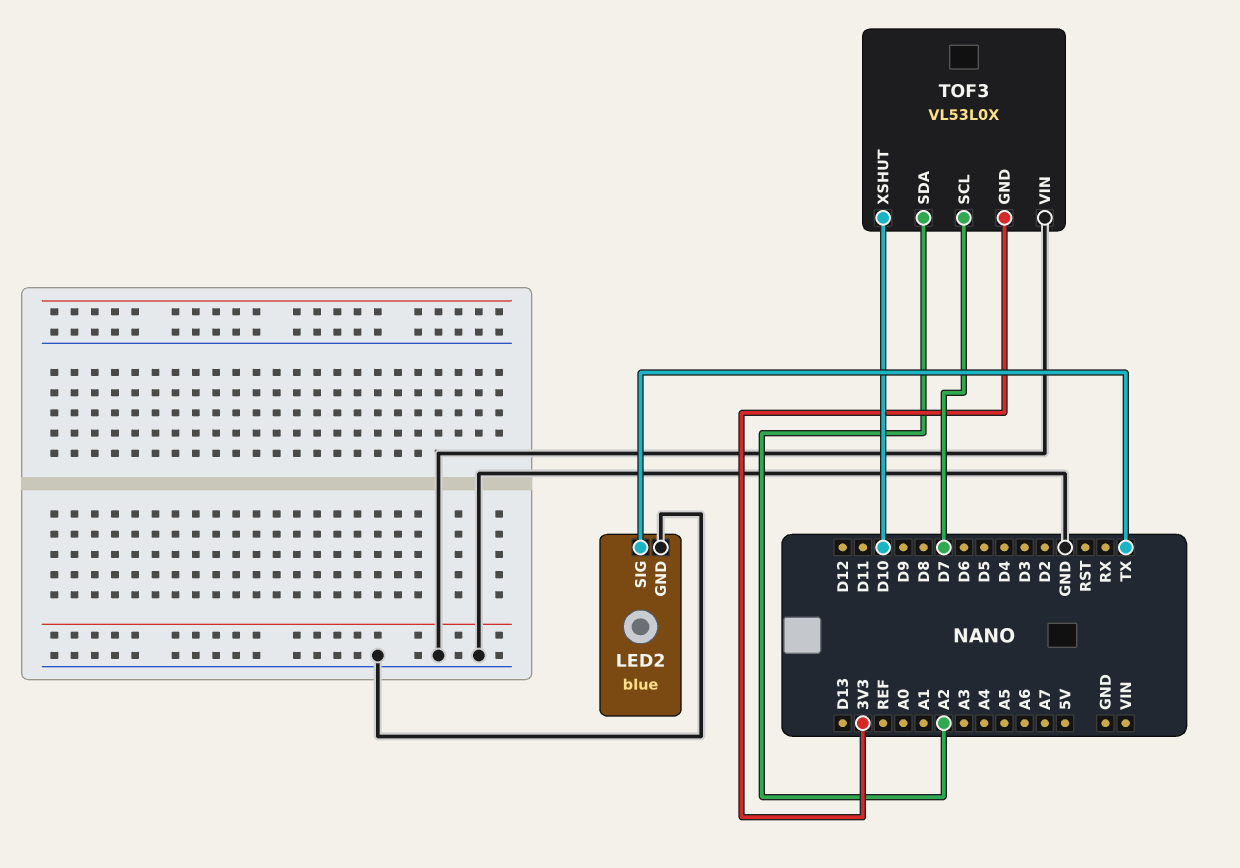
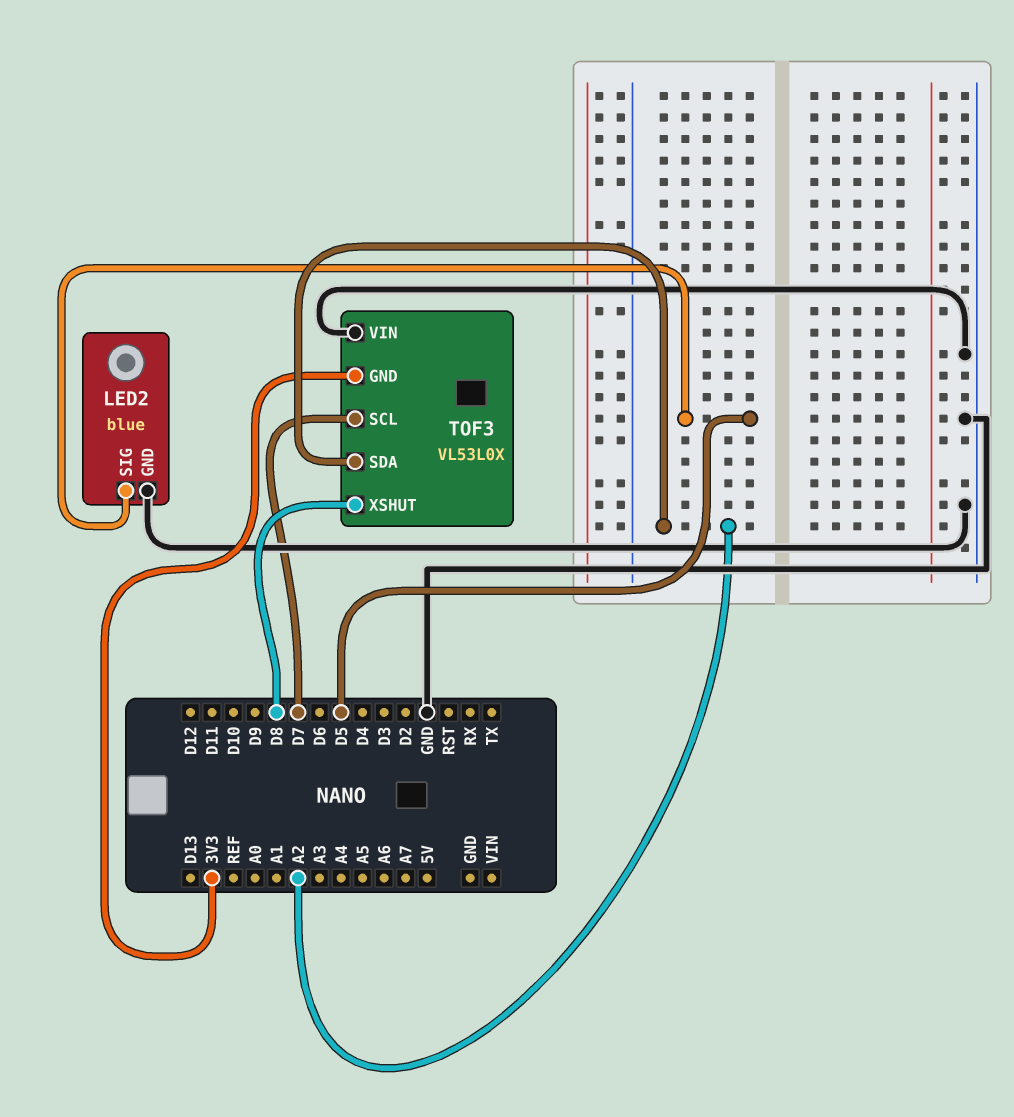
LED2 pin SIG: TX -> D5
TOF3 pin XSHUT: D10 -> D8

